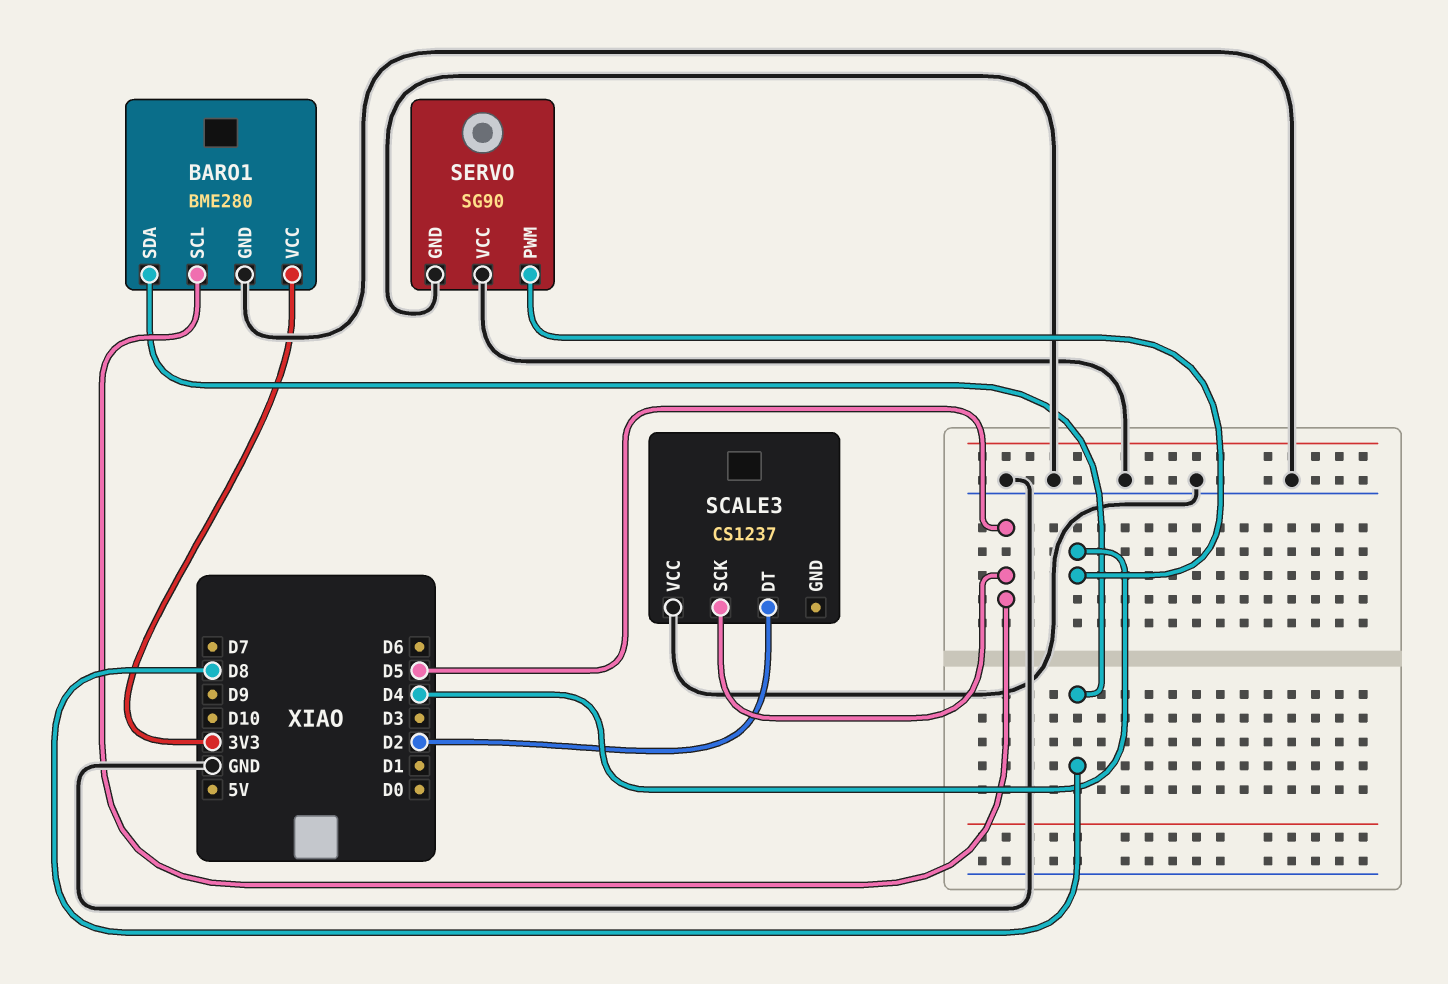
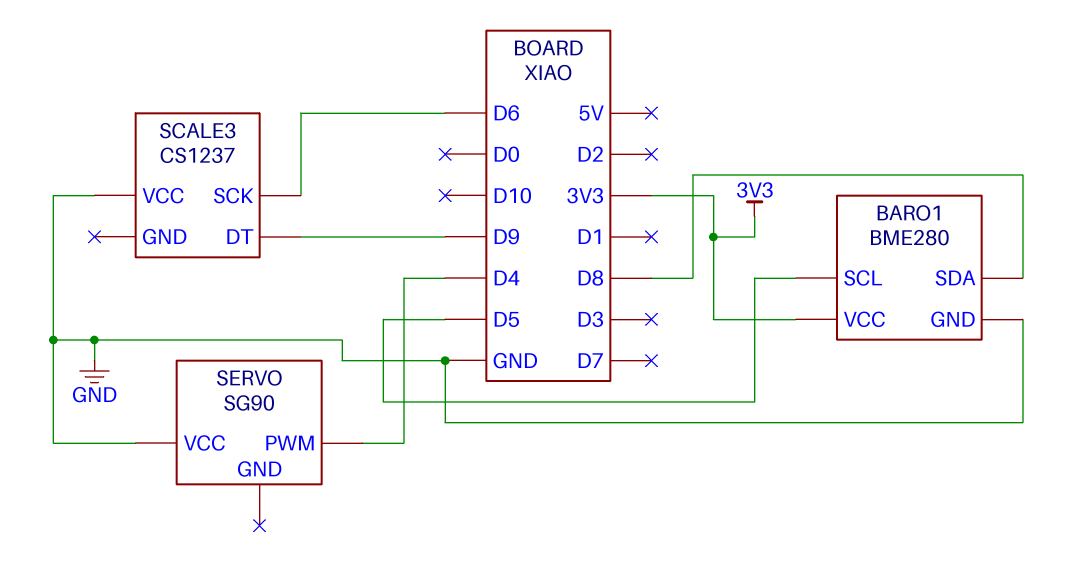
SCALE3 pin DT: D2 -> D9
SCALE3 pin SCK: D5 -> D6
SERVO pin GND: GND -> none

